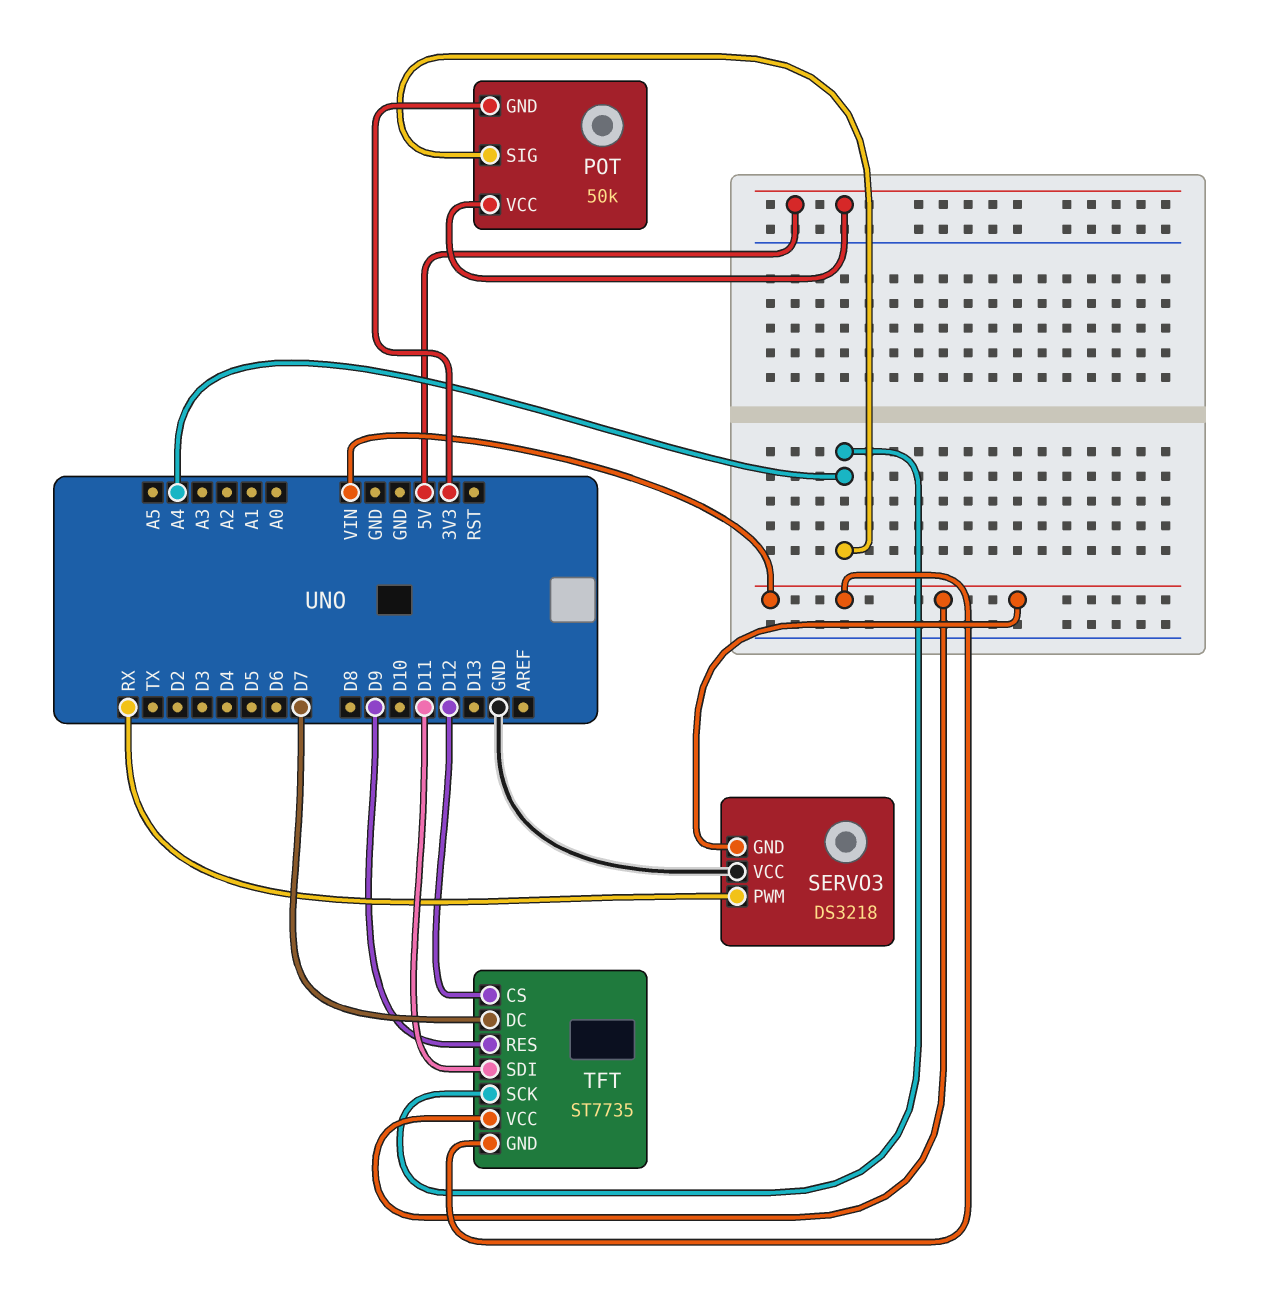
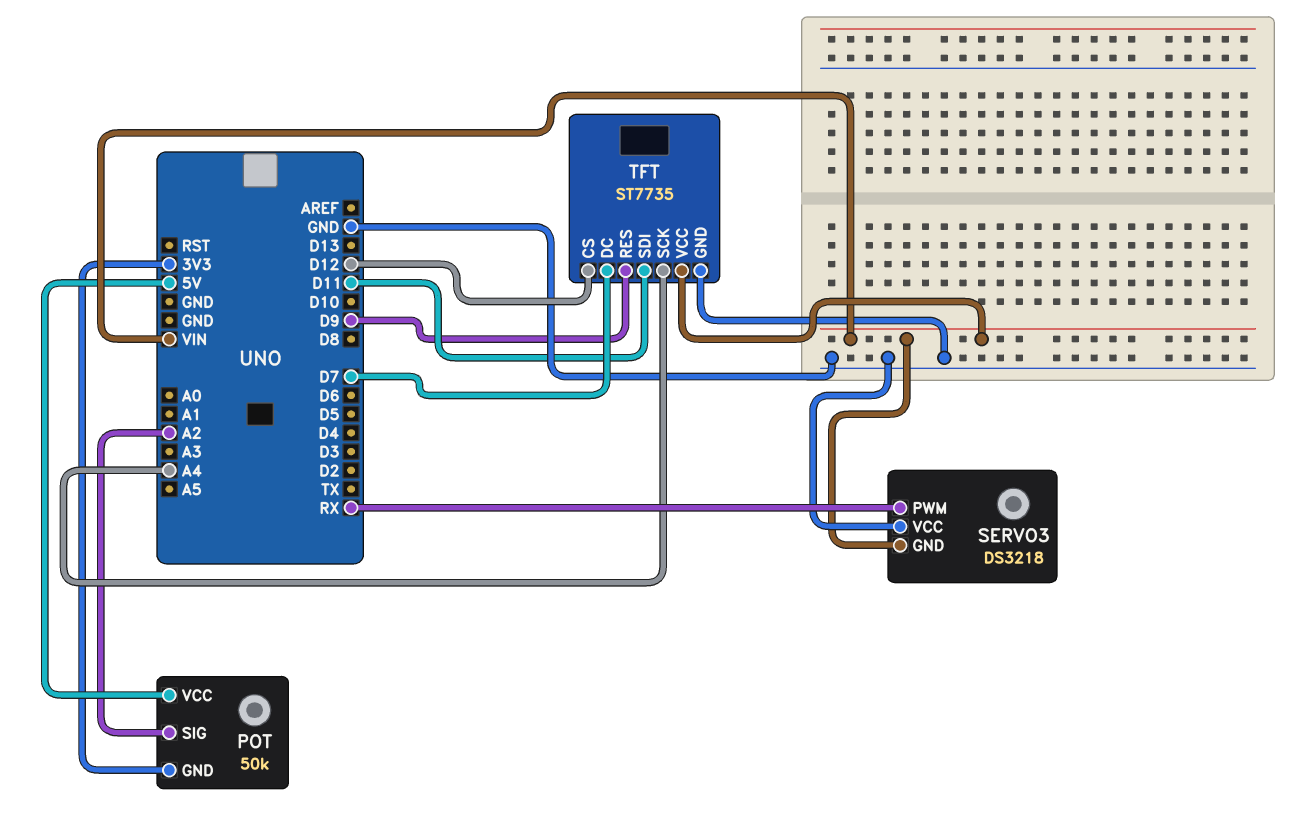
POT pin SIG: A4 -> A2
TFT pin GND: VIN -> GND

